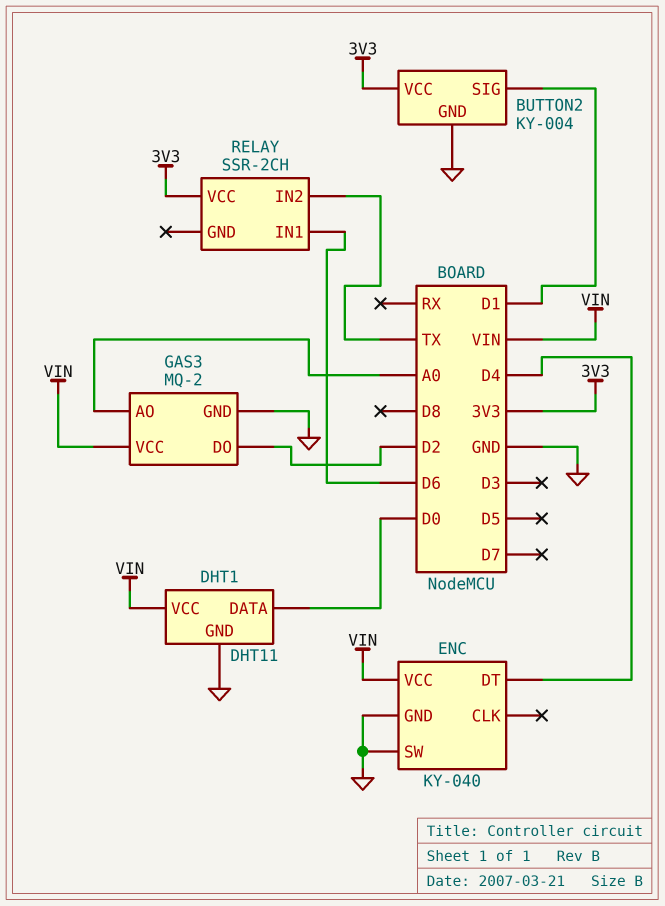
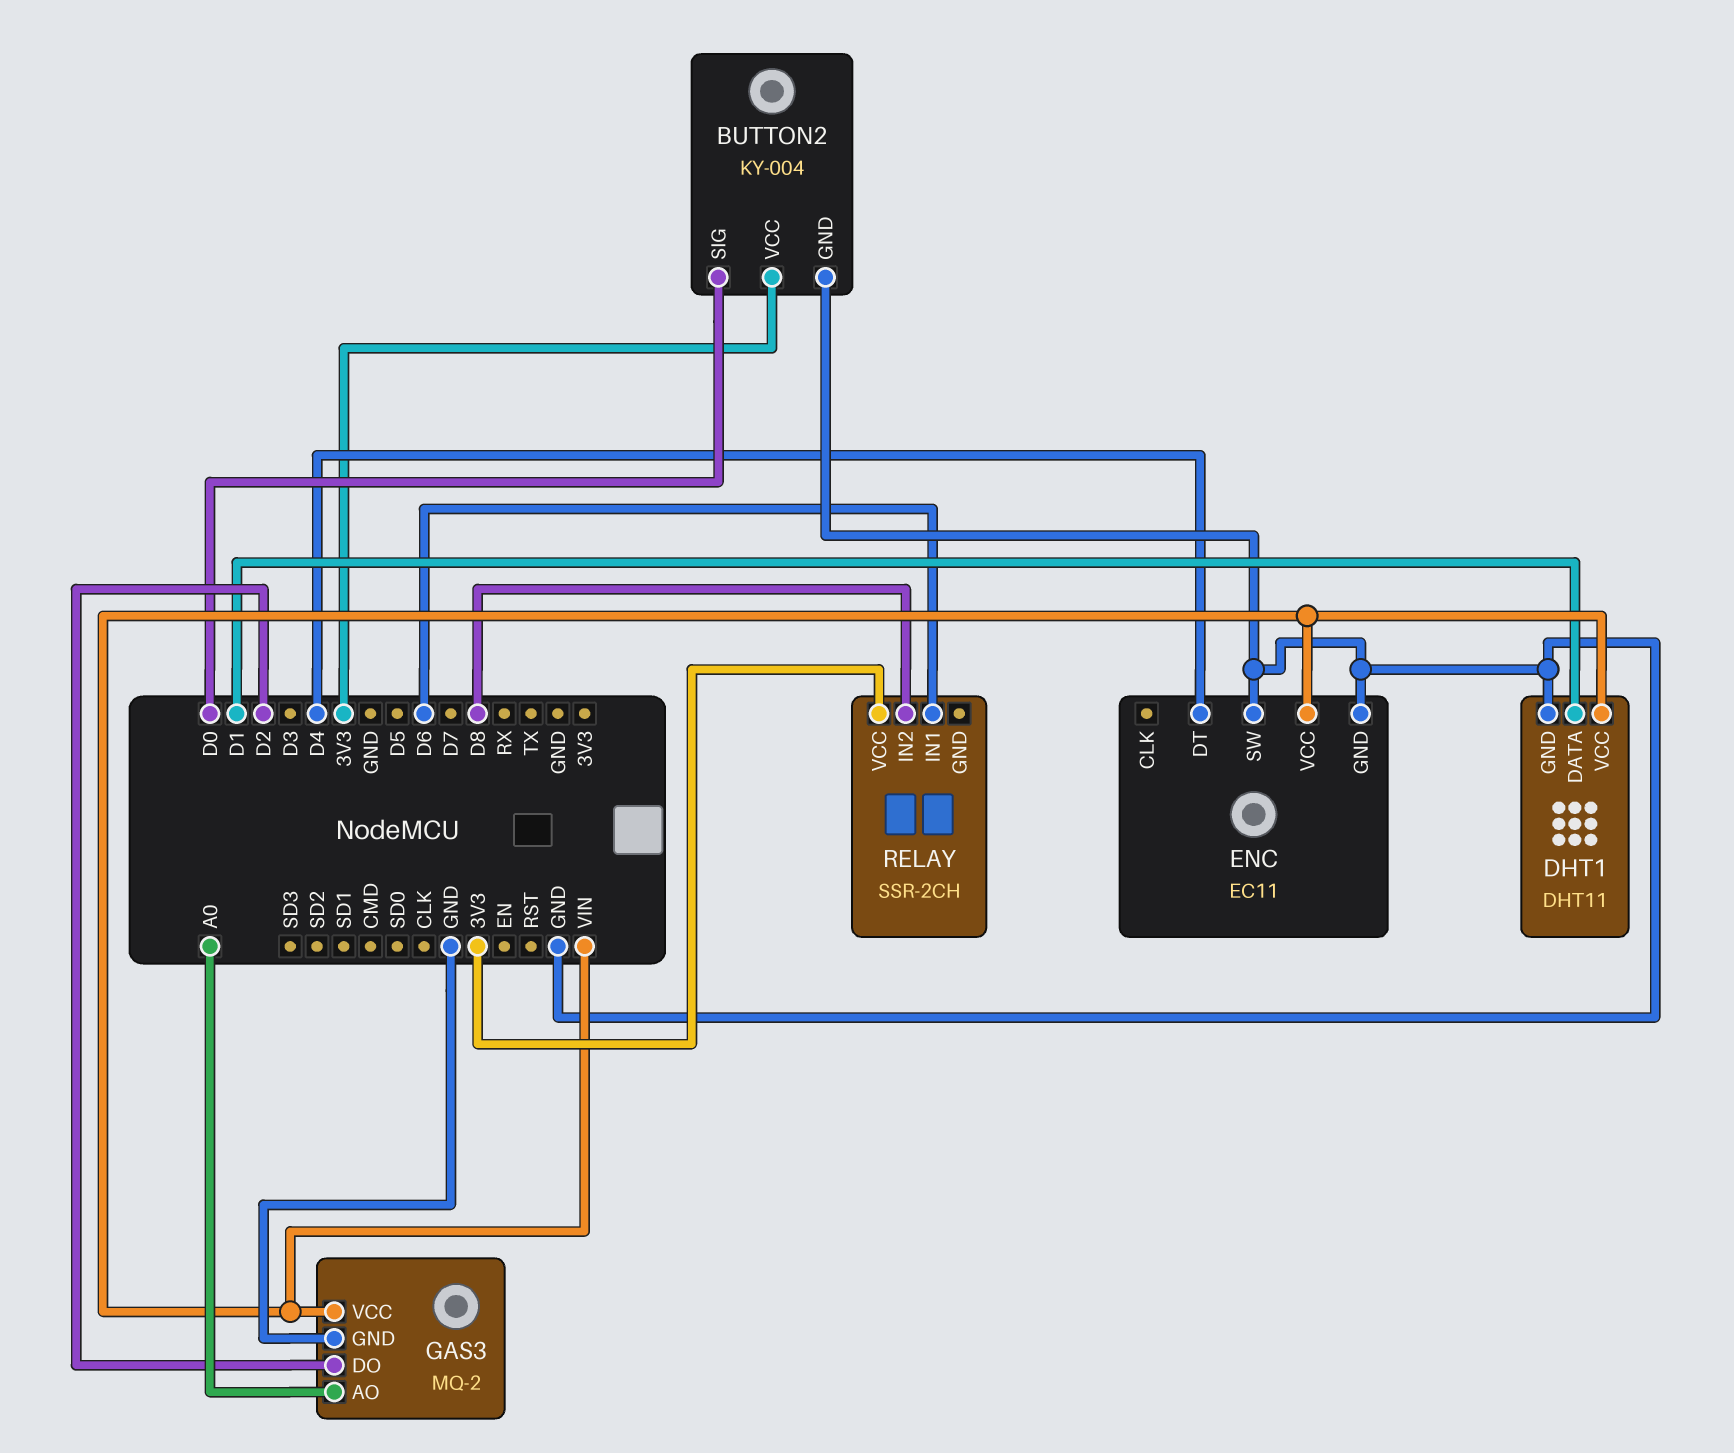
BUTTON2 pin SIG: D1 -> D0
DHT1 pin DATA: D0 -> D1
ENC: KY-040 -> EC11
RELAY pin IN2: TX -> D8

